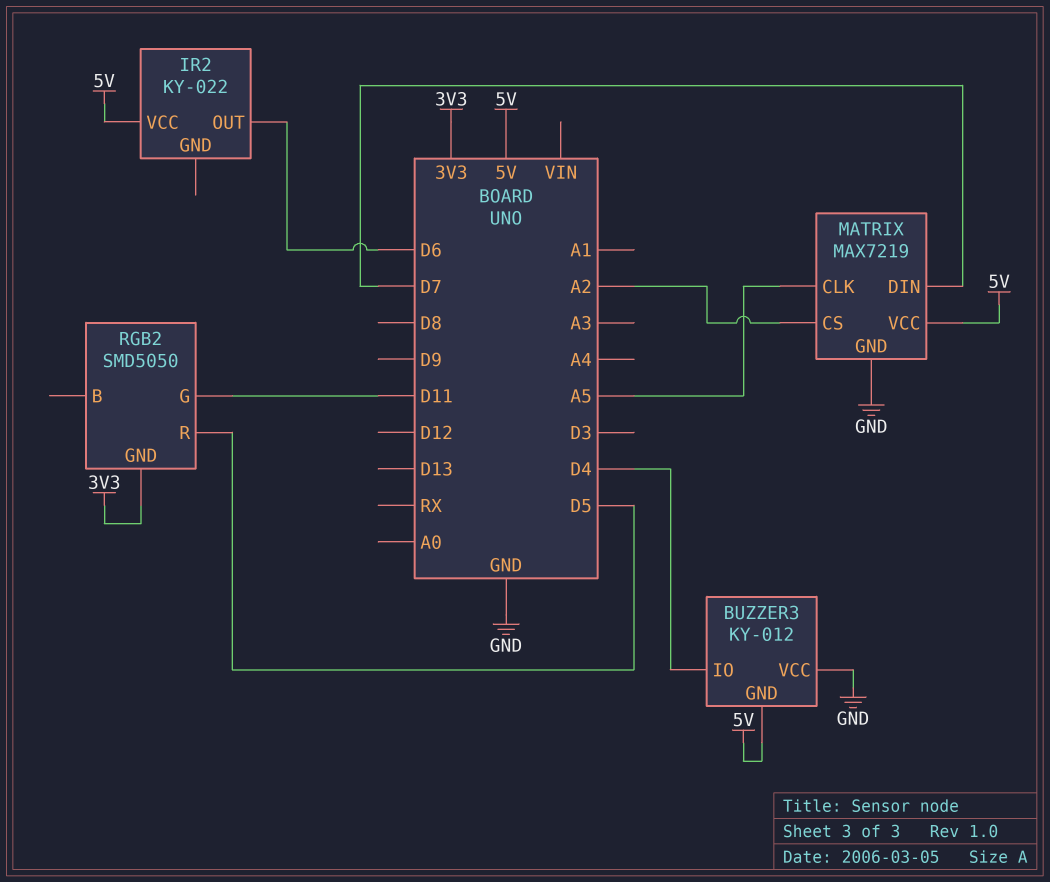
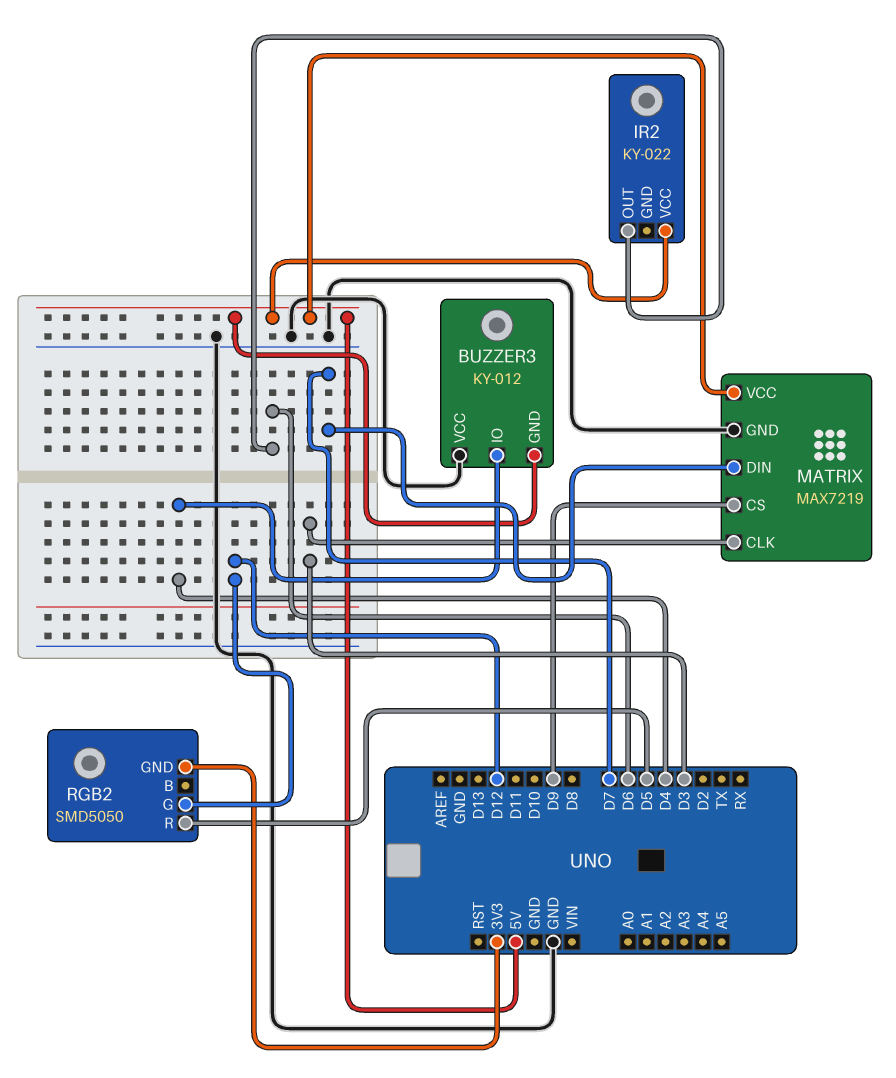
MATRIX pin CLK: A5 -> D3
MATRIX pin CS: A2 -> D9
RGB2 pin G: D11 -> D12

